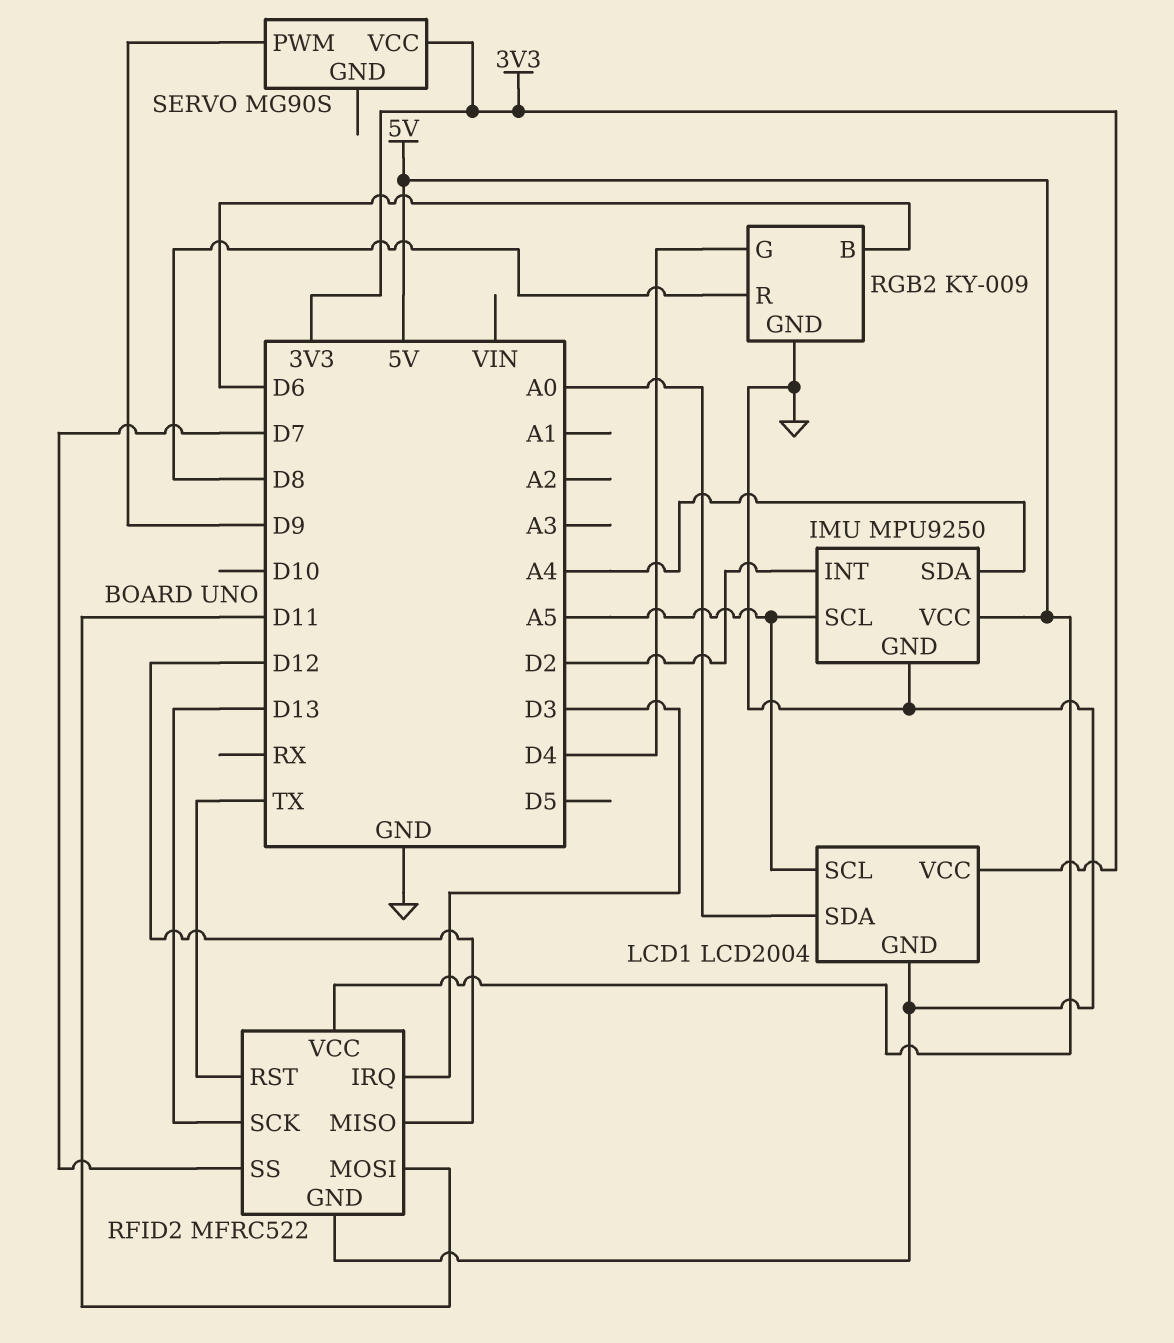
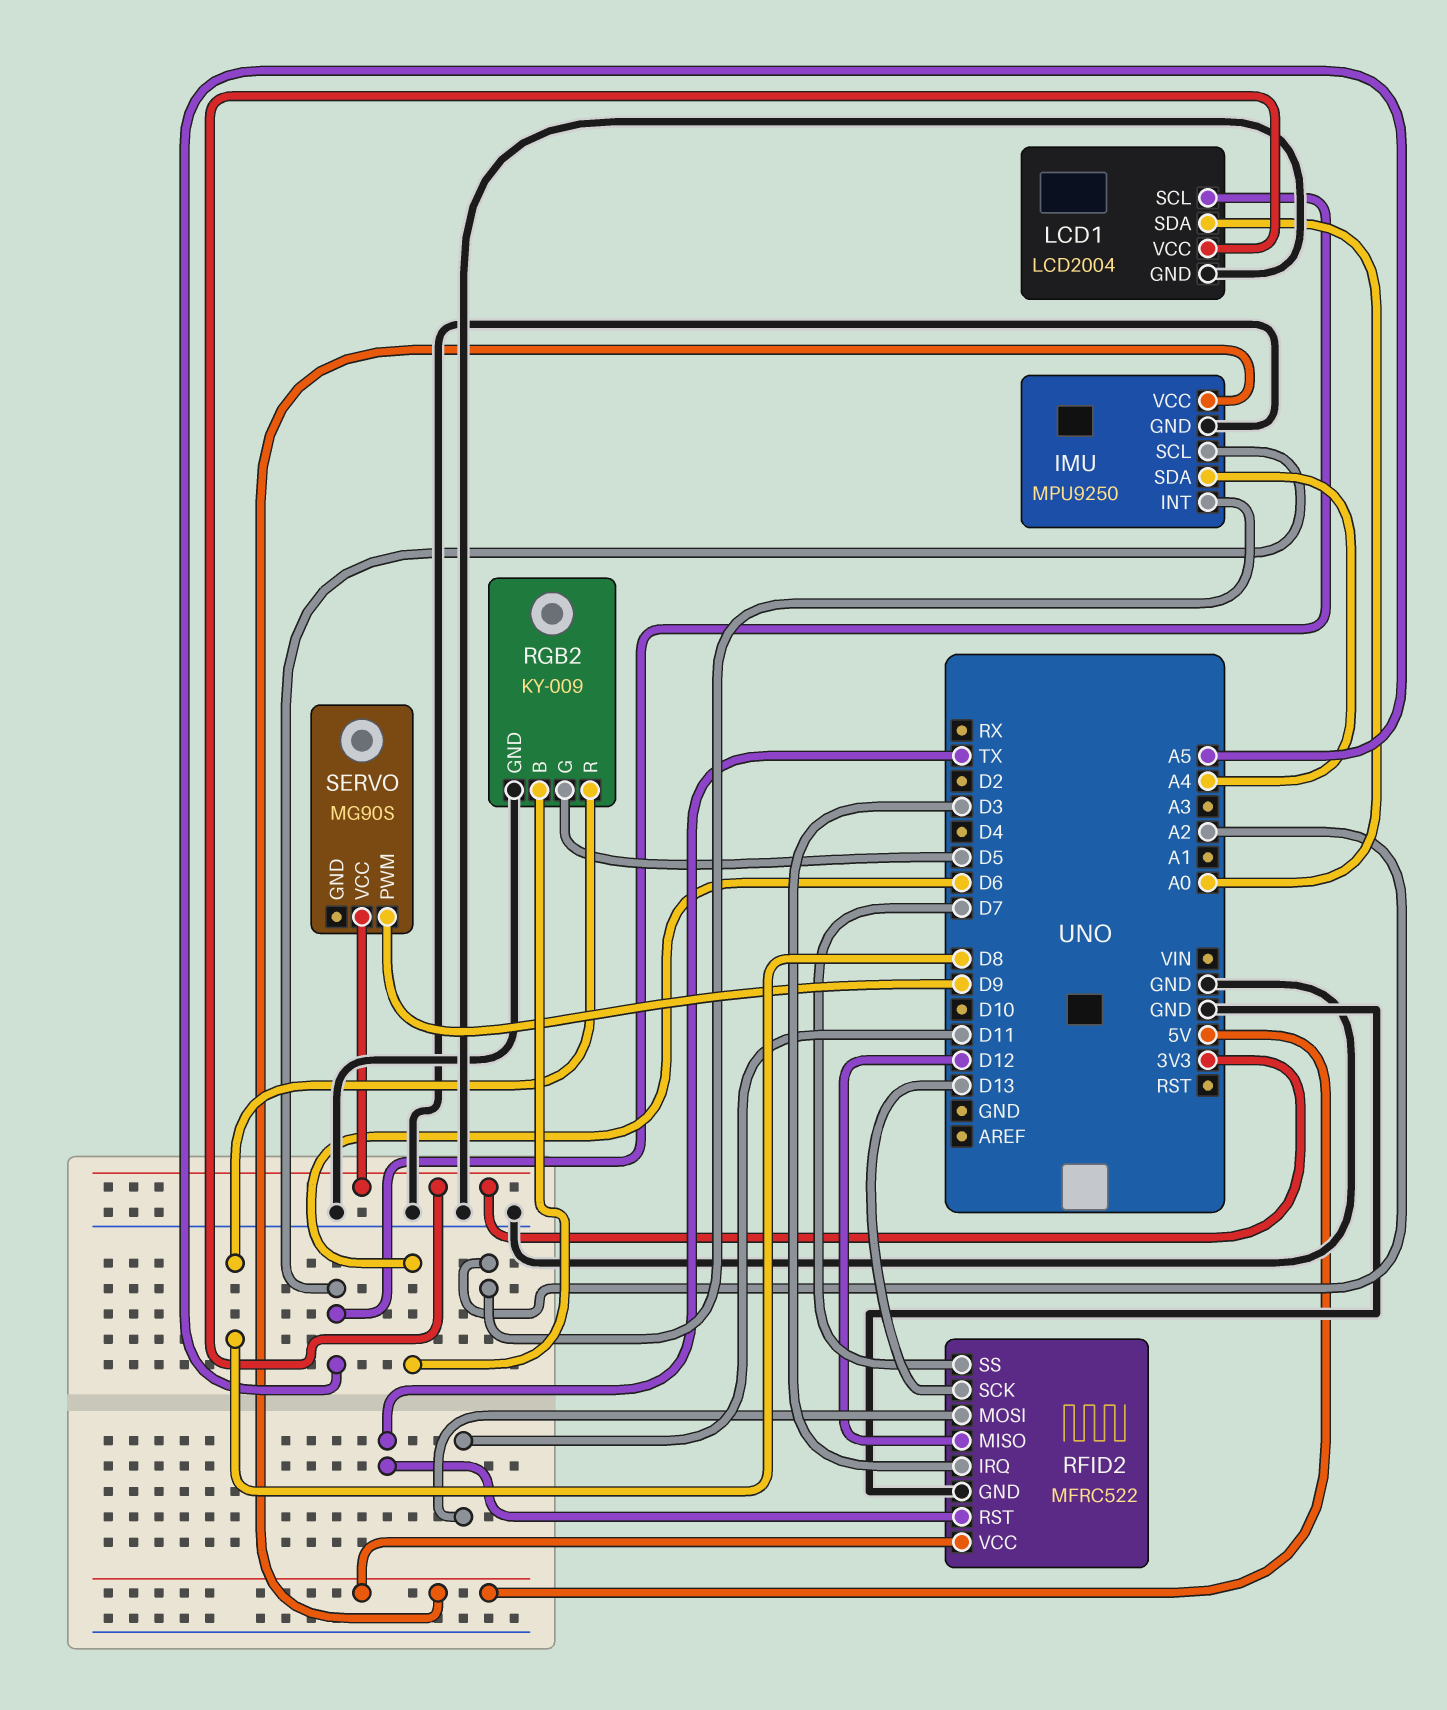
IMU pin INT: D2 -> A2
RGB2 pin G: D4 -> D5

